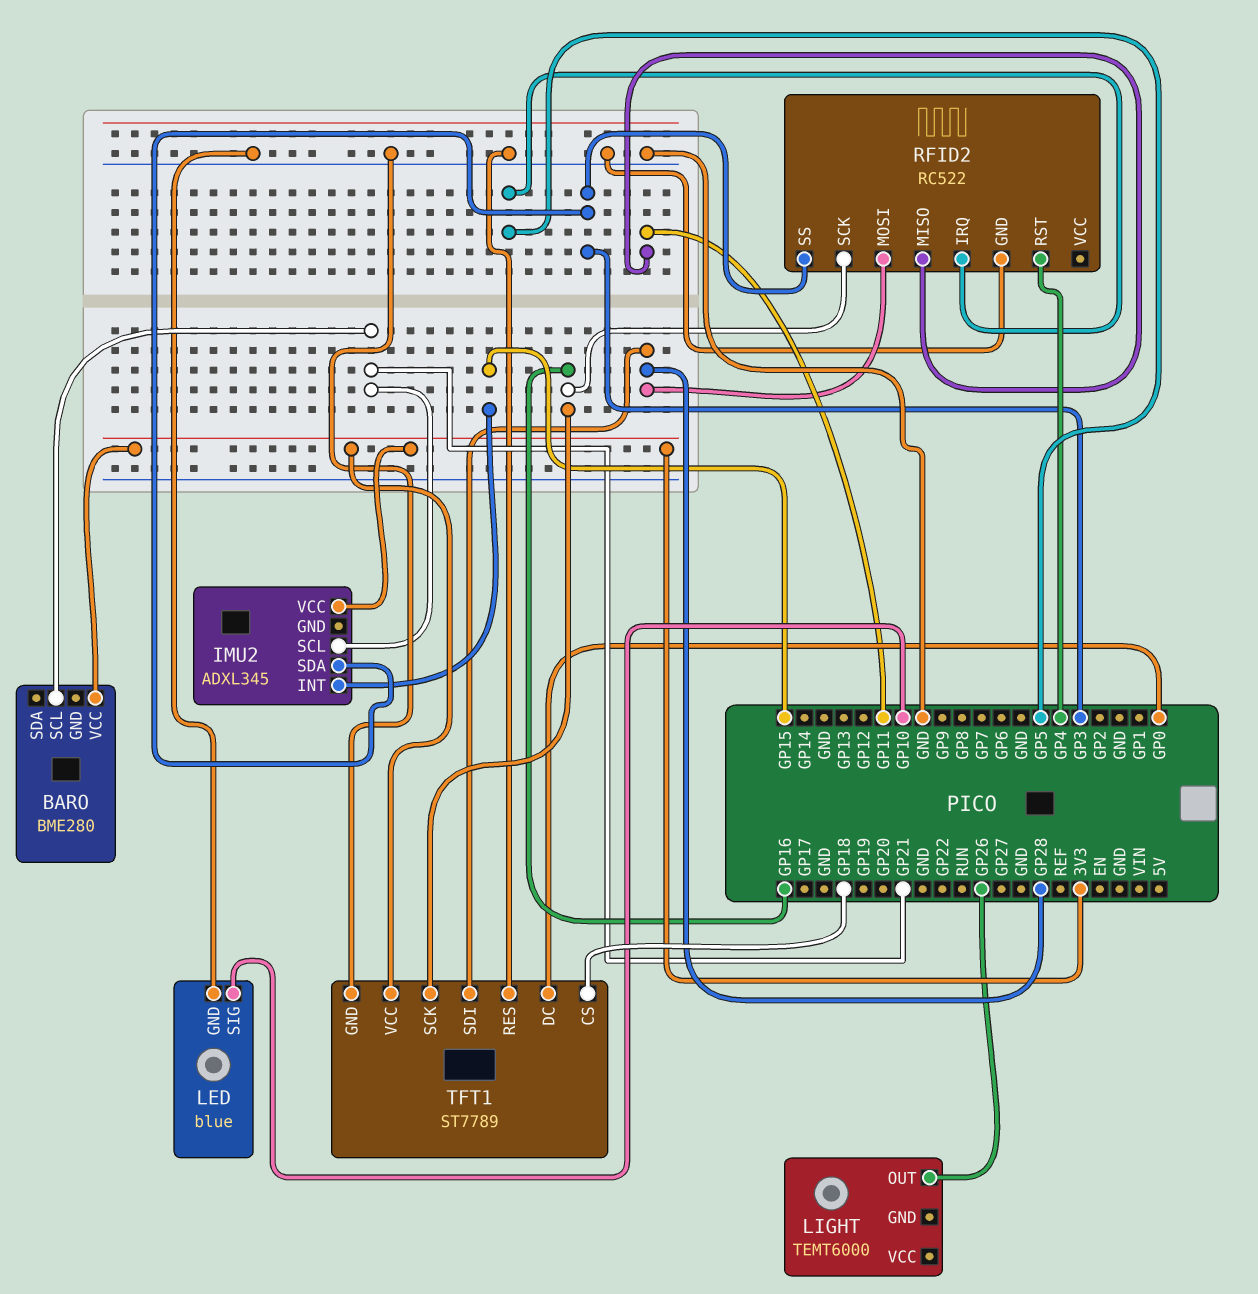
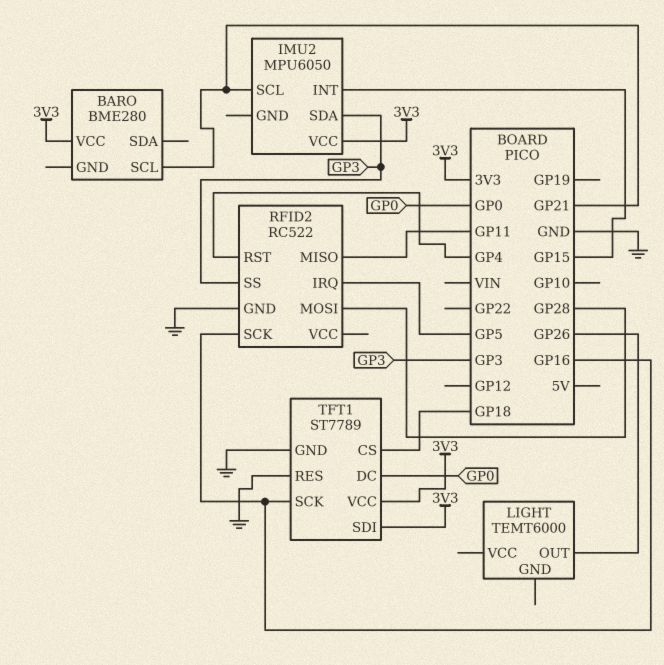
IMU2: ADXL345 -> MPU6050
LED: blue -> none
LED pin GND: GND -> none
LED pin SIG: GP10 -> none
TFT1 pin SDI: GP28 -> 3V3

